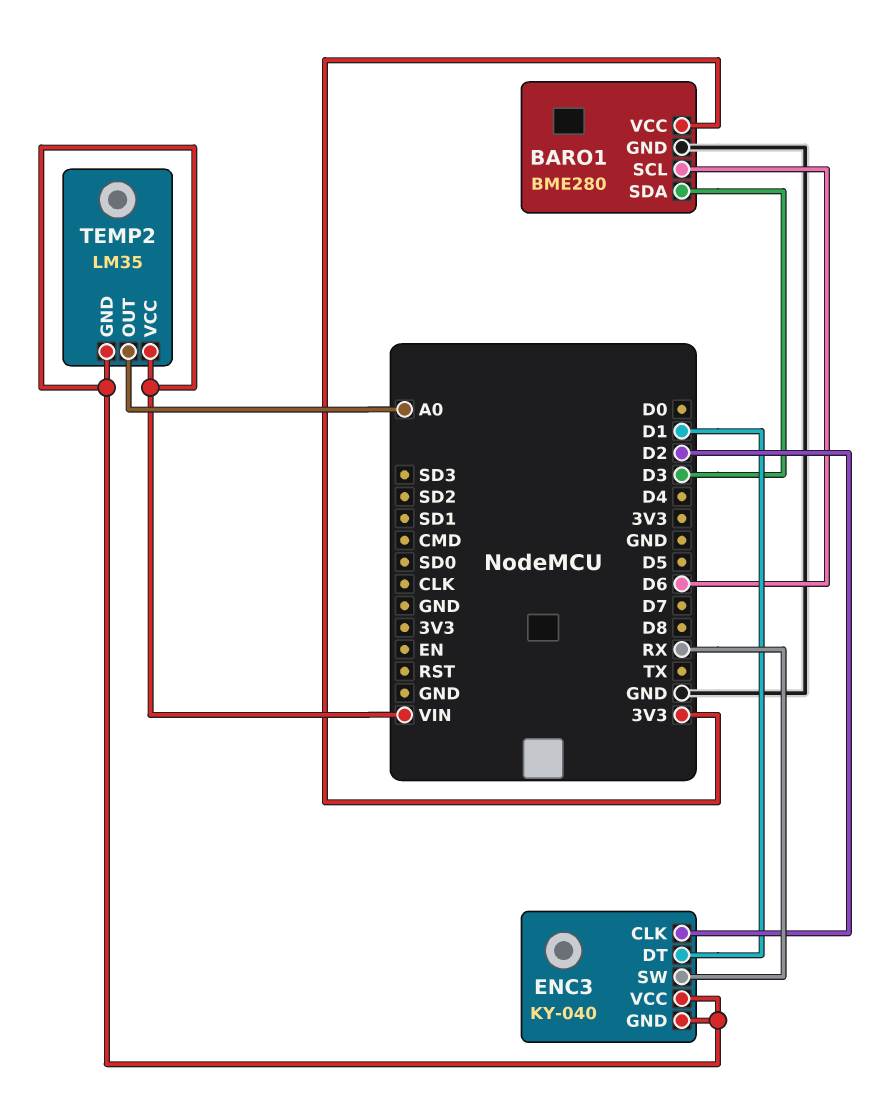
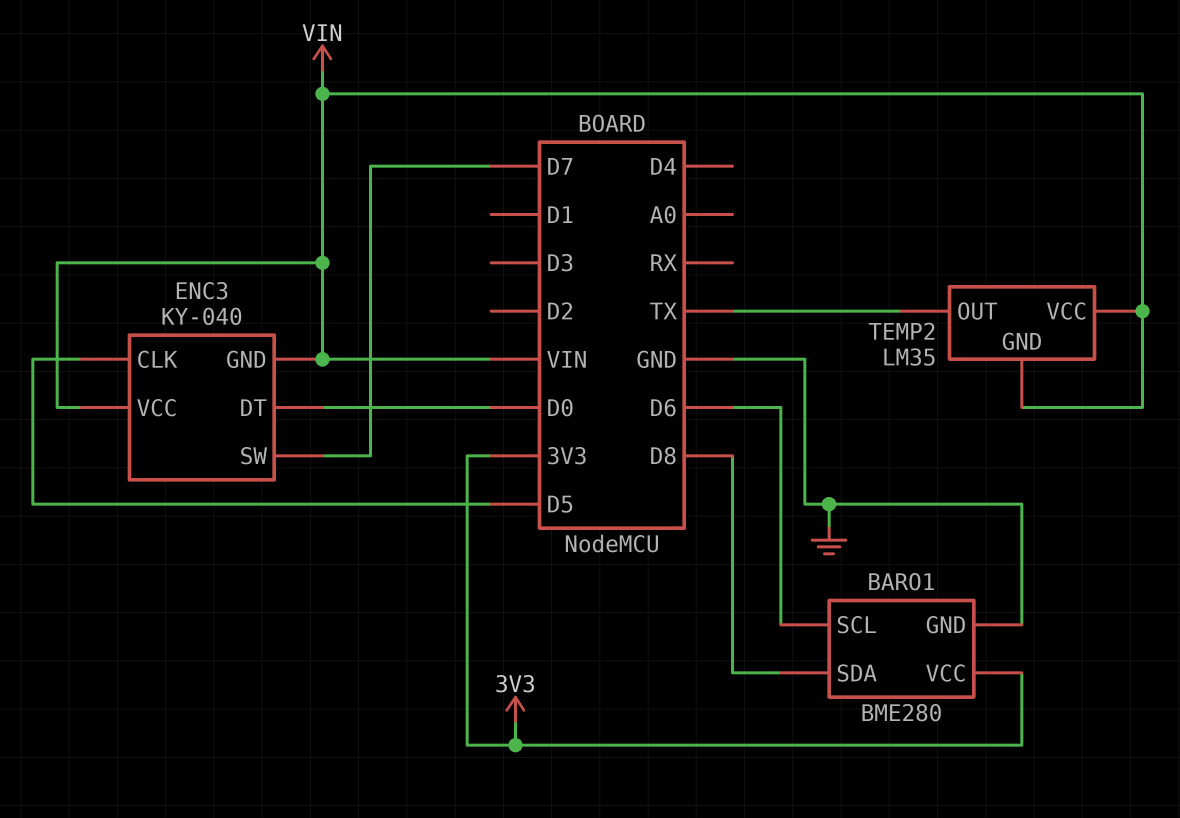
BARO1 pin SDA: D3 -> D8
ENC3 pin CLK: D2 -> D5
ENC3 pin DT: D1 -> D0
ENC3 pin SW: RX -> D7
TEMP2 pin OUT: A0 -> TX

